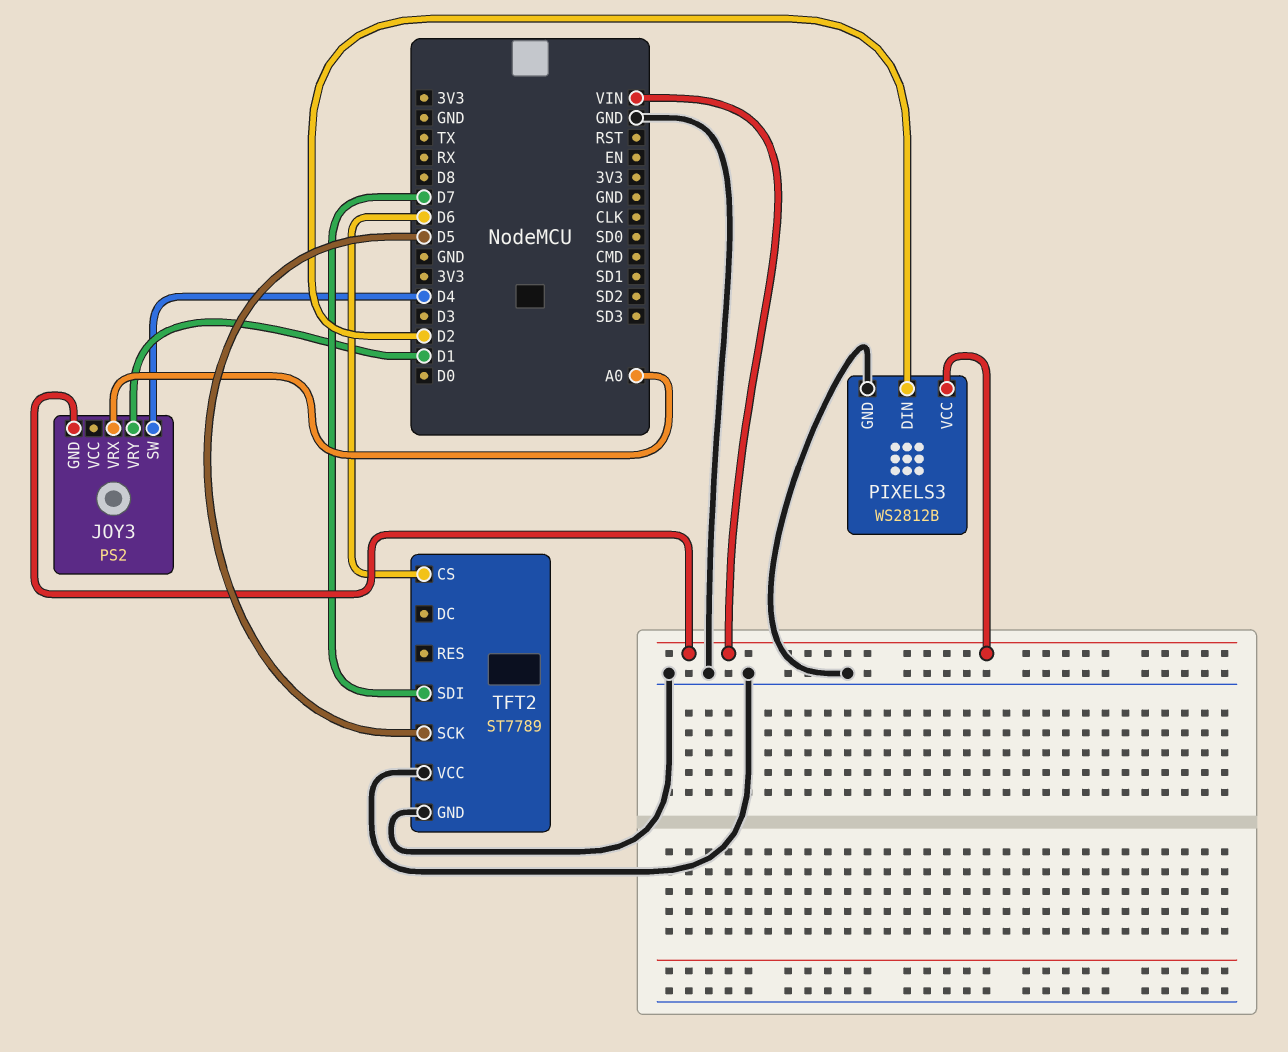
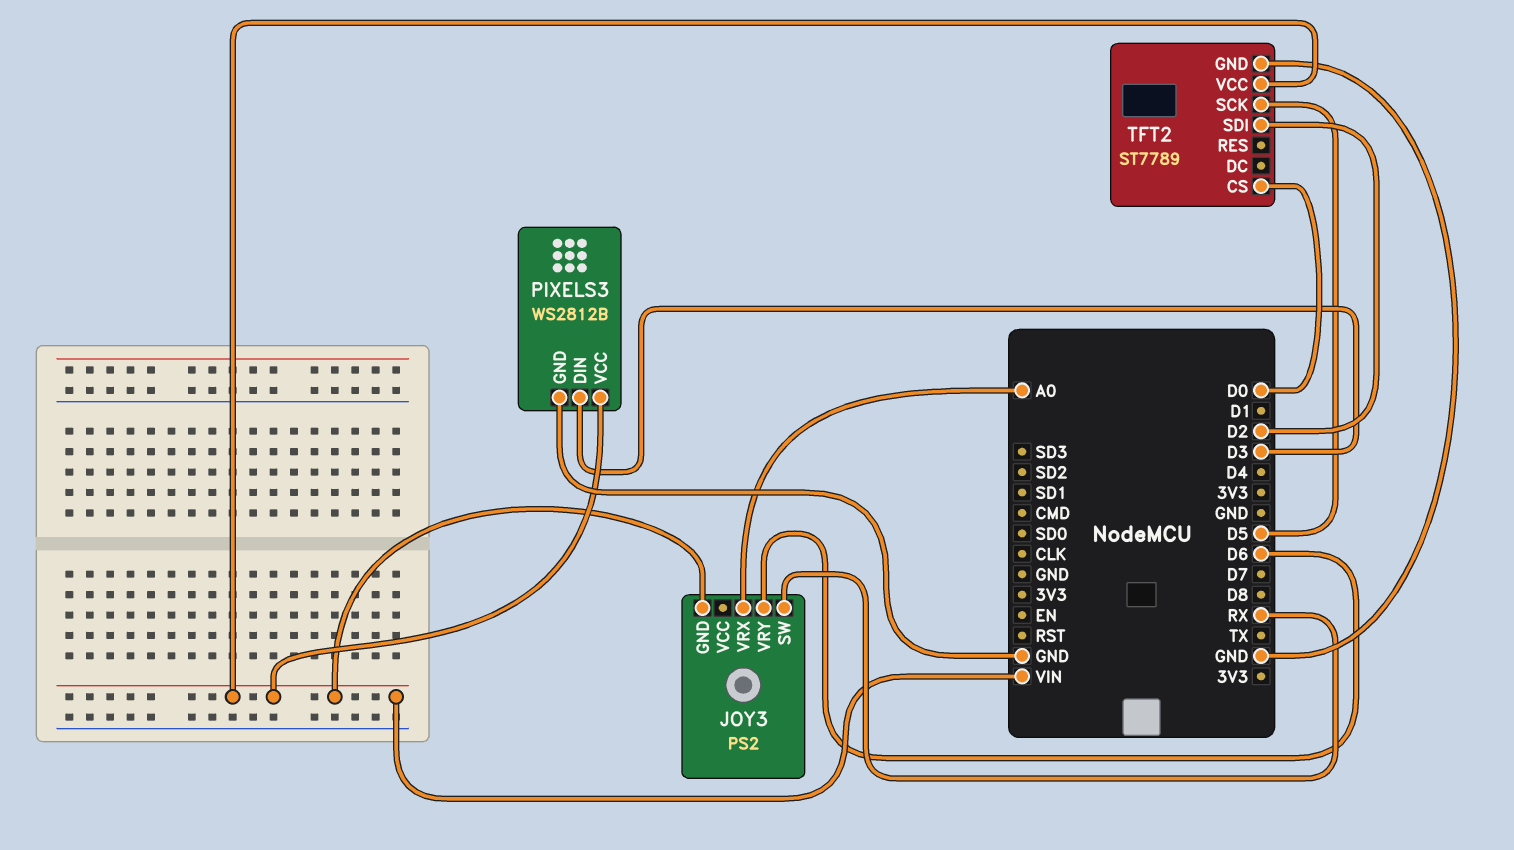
JOY3 pin SW: D4 -> RX
JOY3 pin VRY: D1 -> D6
PIXELS3 pin DIN: D2 -> D3
TFT2 pin CS: D6 -> D0
TFT2 pin SDI: D7 -> D2
TFT2 pin VCC: GND -> VIN

